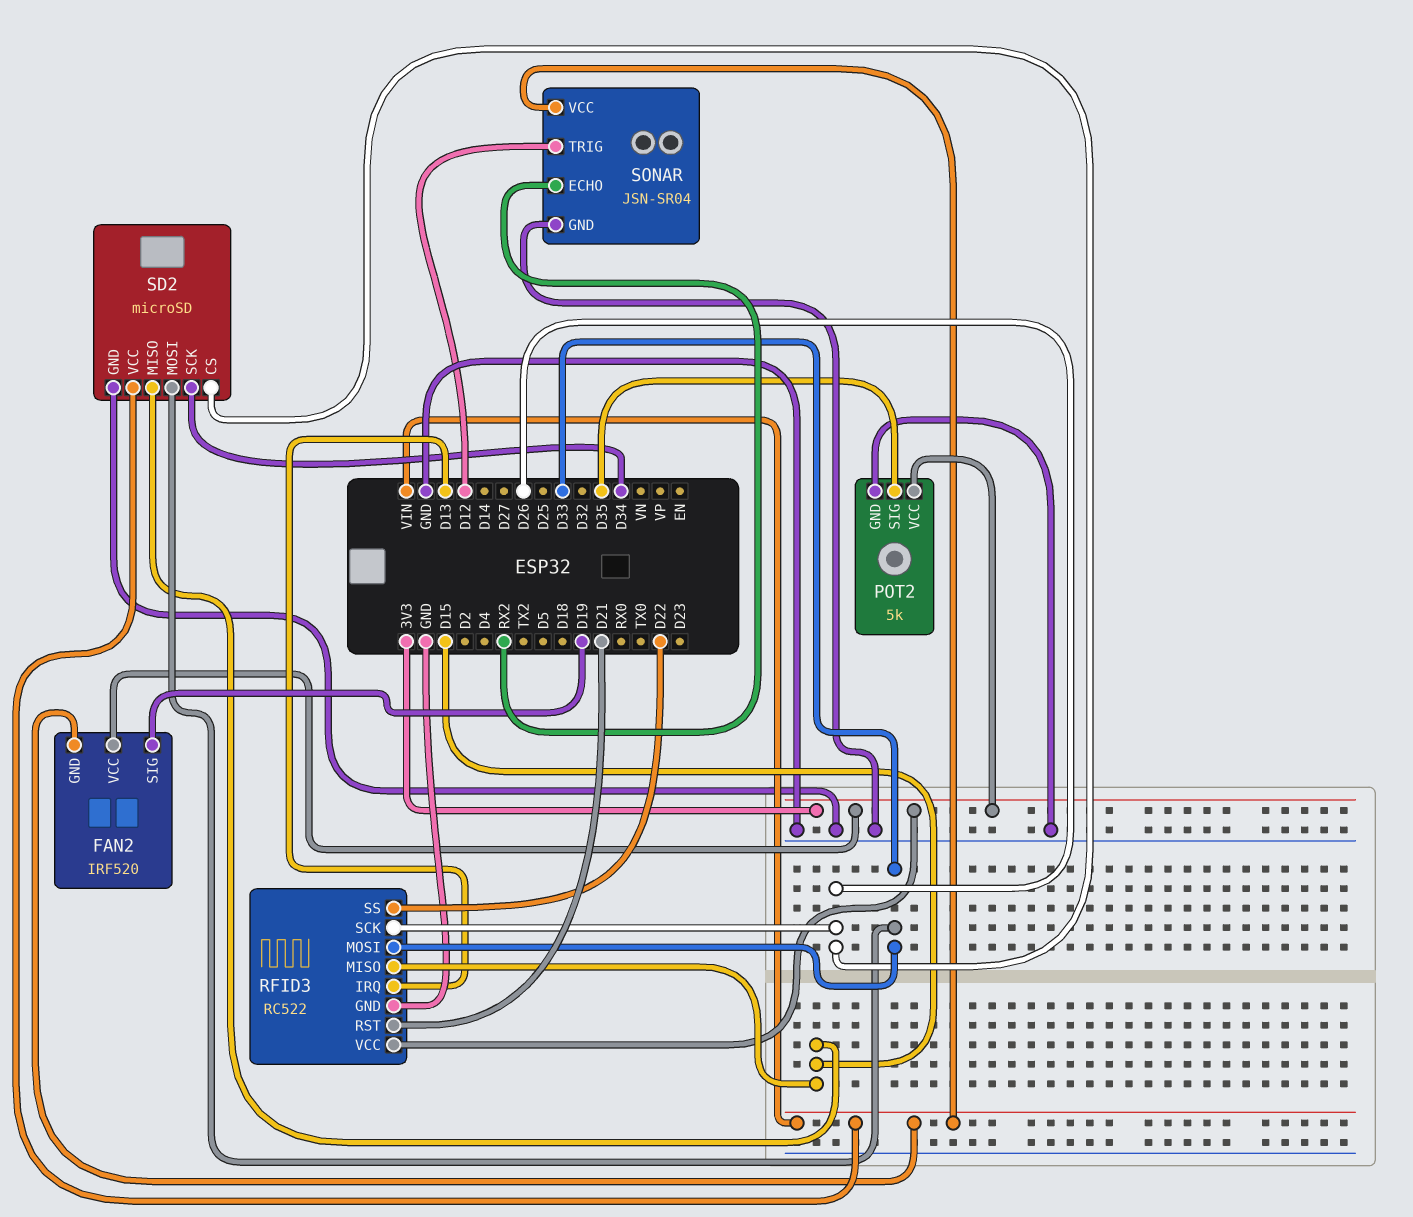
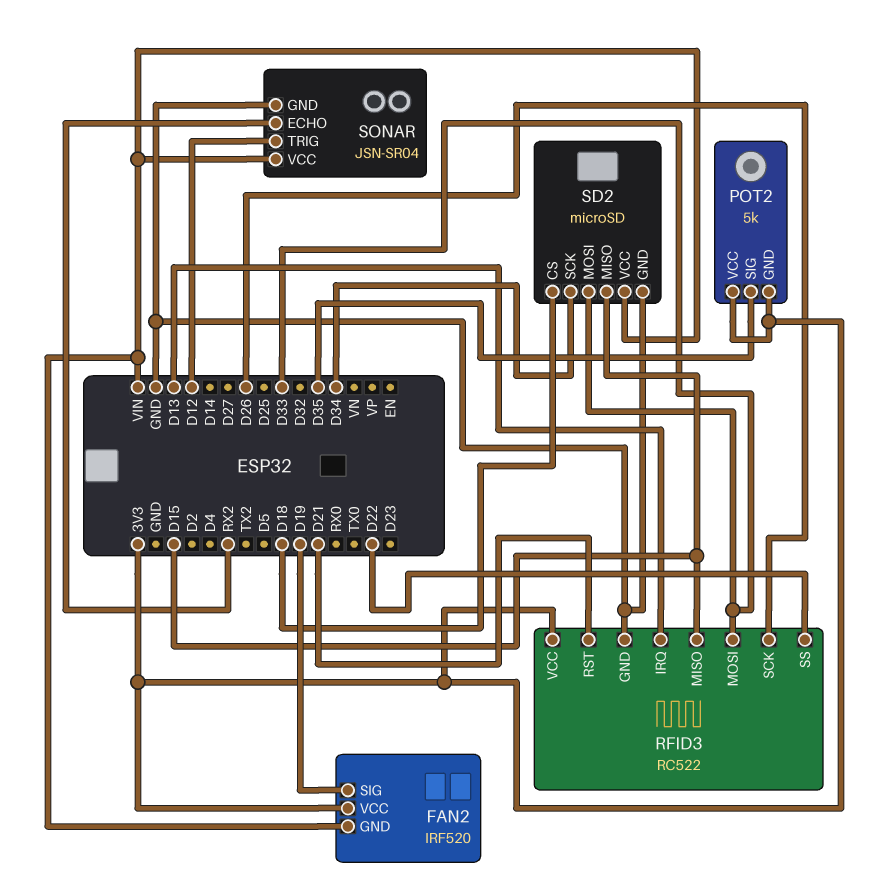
POT2 pin GND: GND -> 3V3
SD2 pin CS: D26 -> D18

